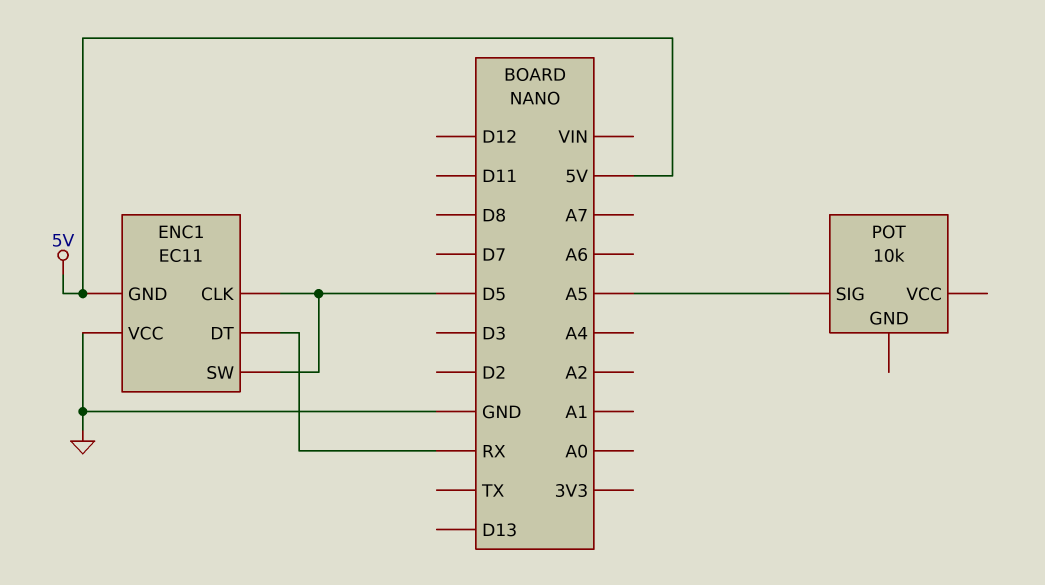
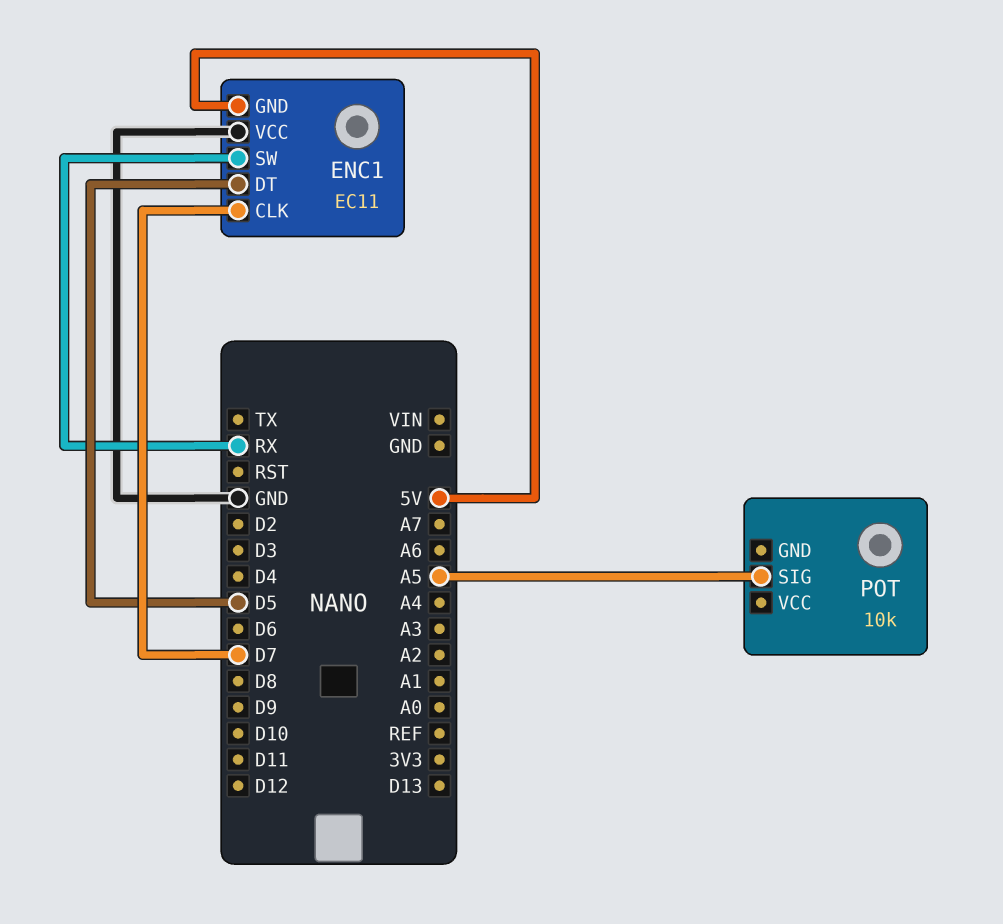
ENC1 pin CLK: D5 -> D7
ENC1 pin DT: RX -> D5
ENC1 pin SW: D5 -> RX

